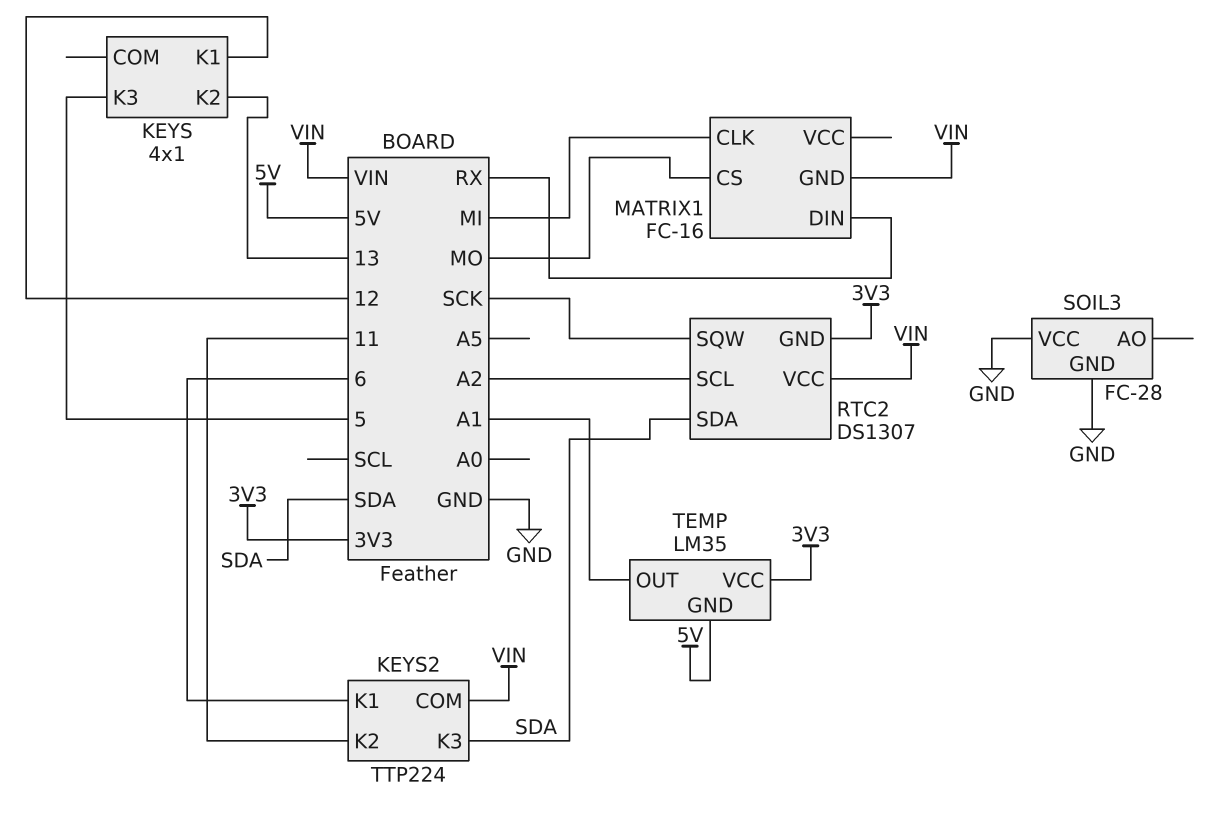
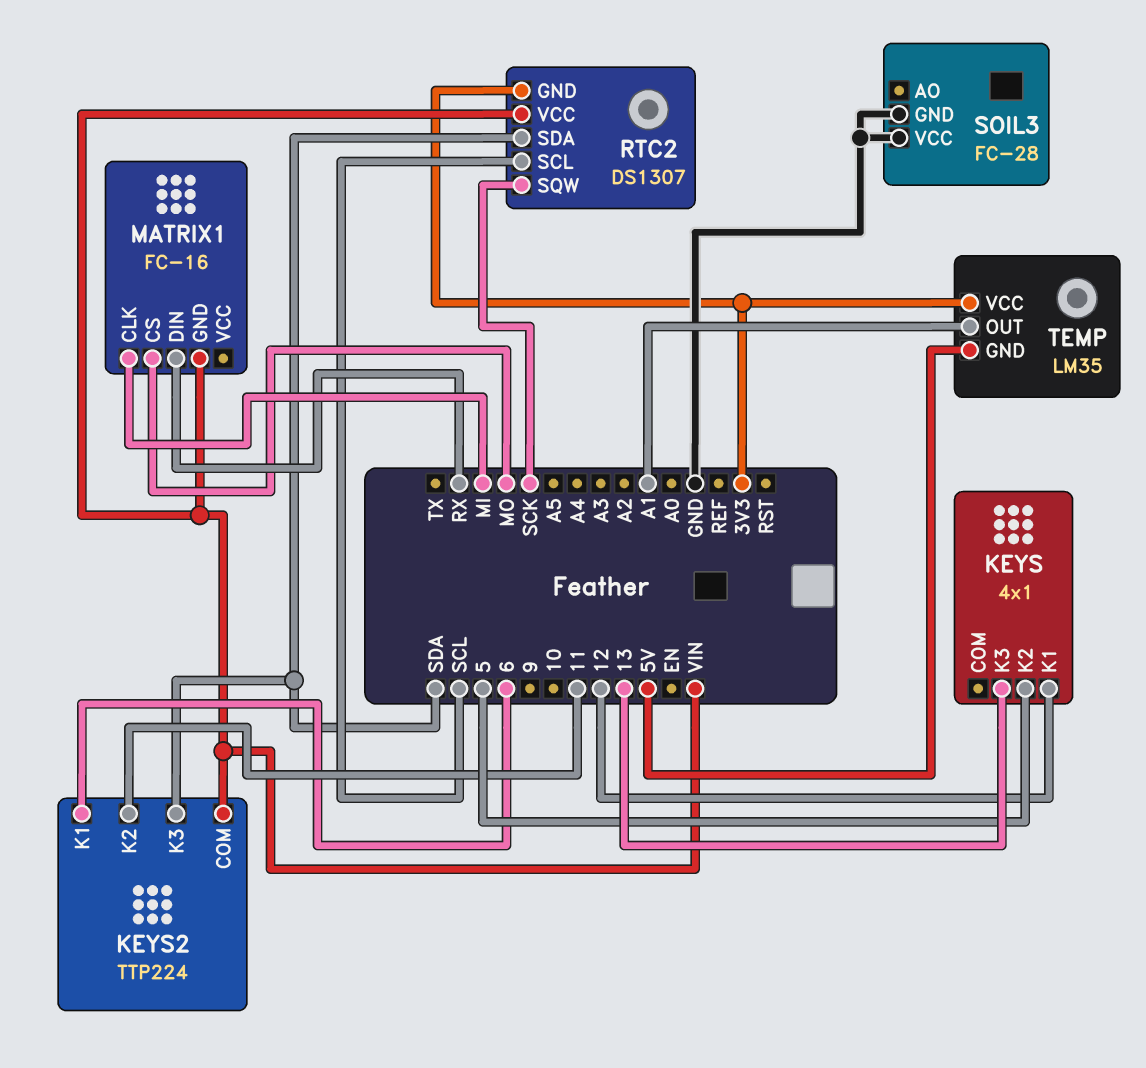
KEYS pin K2: 13 -> 5
KEYS pin K3: 5 -> 13
RTC2 pin SCL: A2 -> SCL

